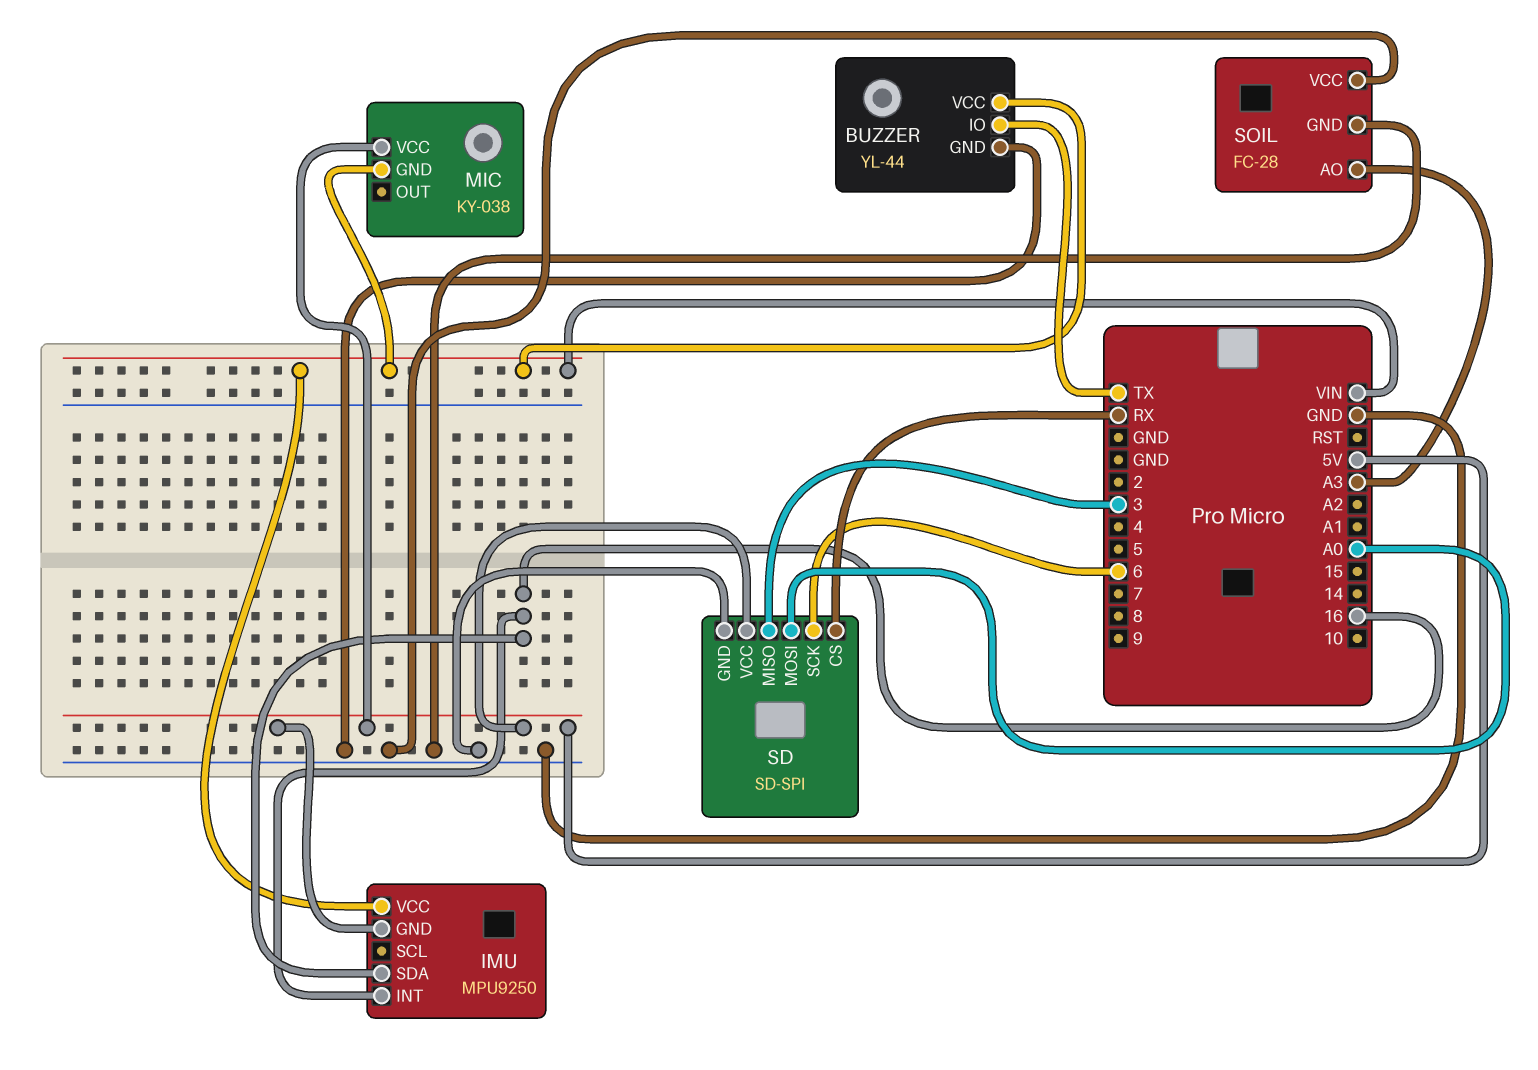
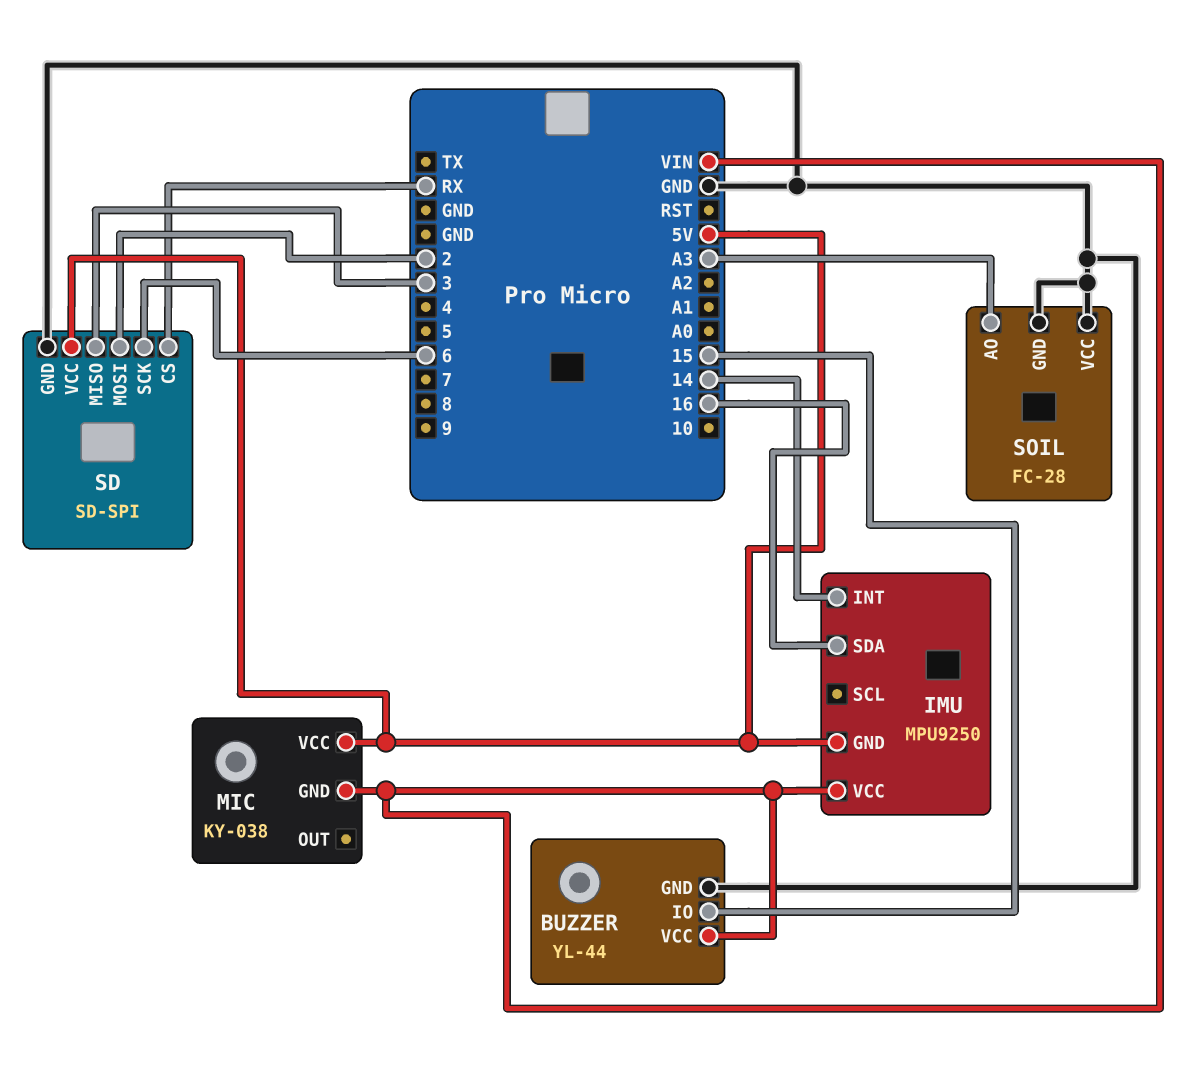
BUZZER pin IO: TX -> 15
IMU pin INT: 16 -> 14
SD pin MOSI: A0 -> 2

